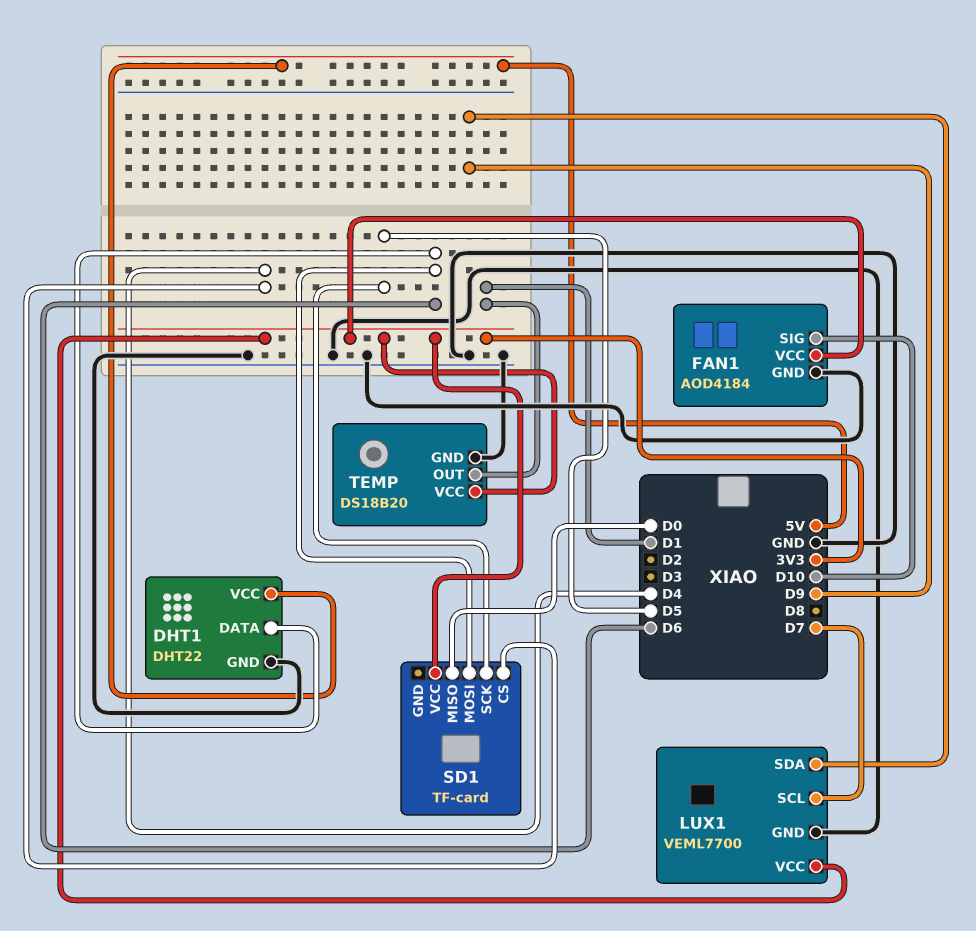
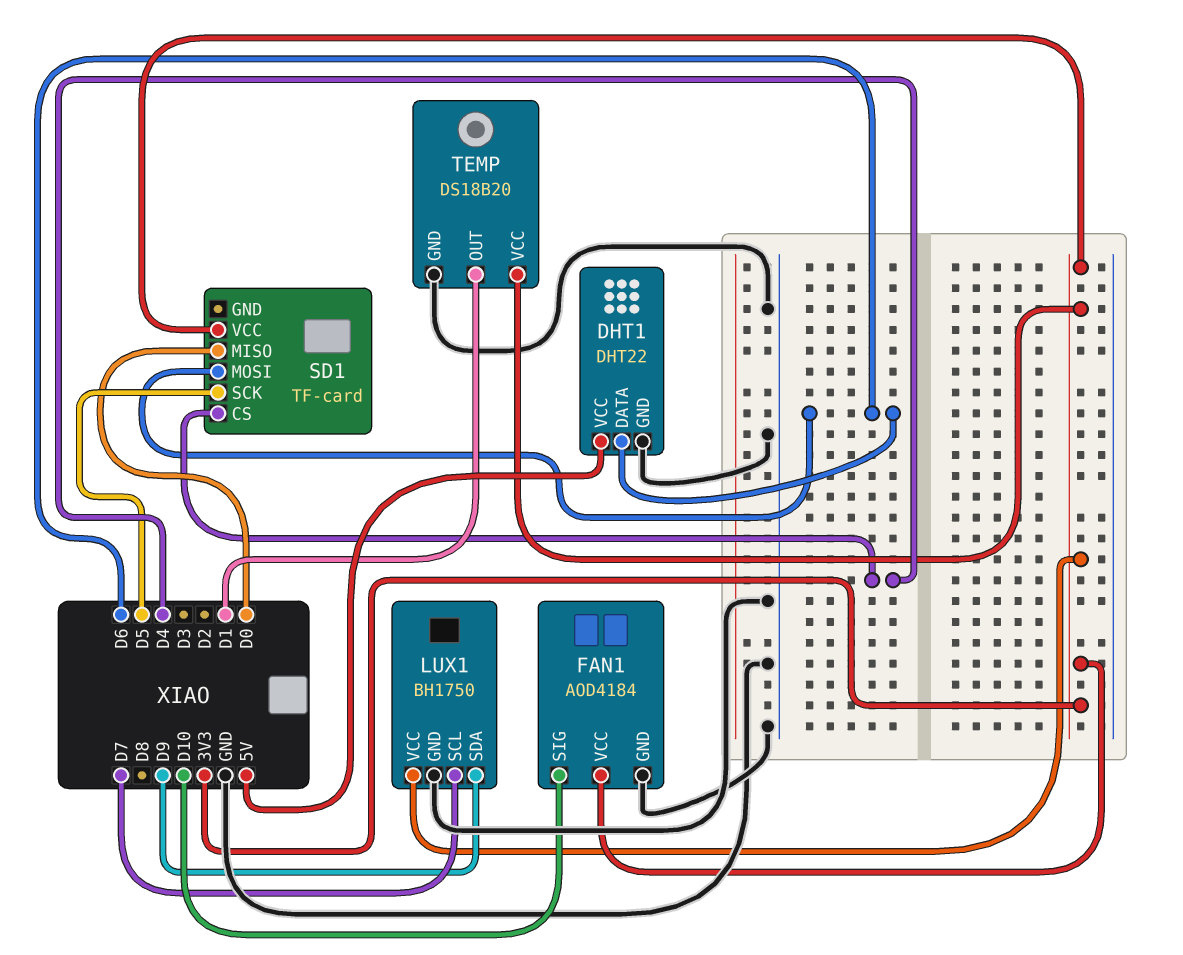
LUX1: VEML7700 -> BH1750

